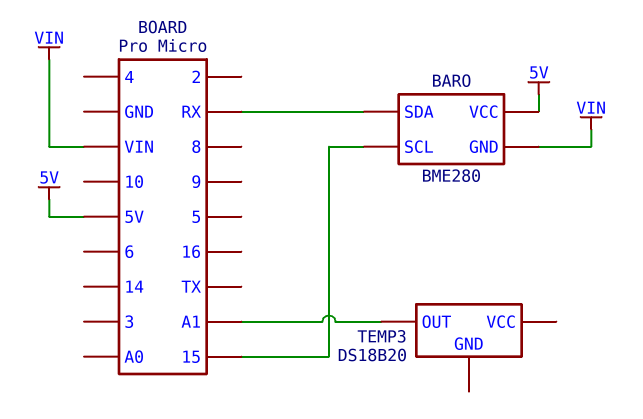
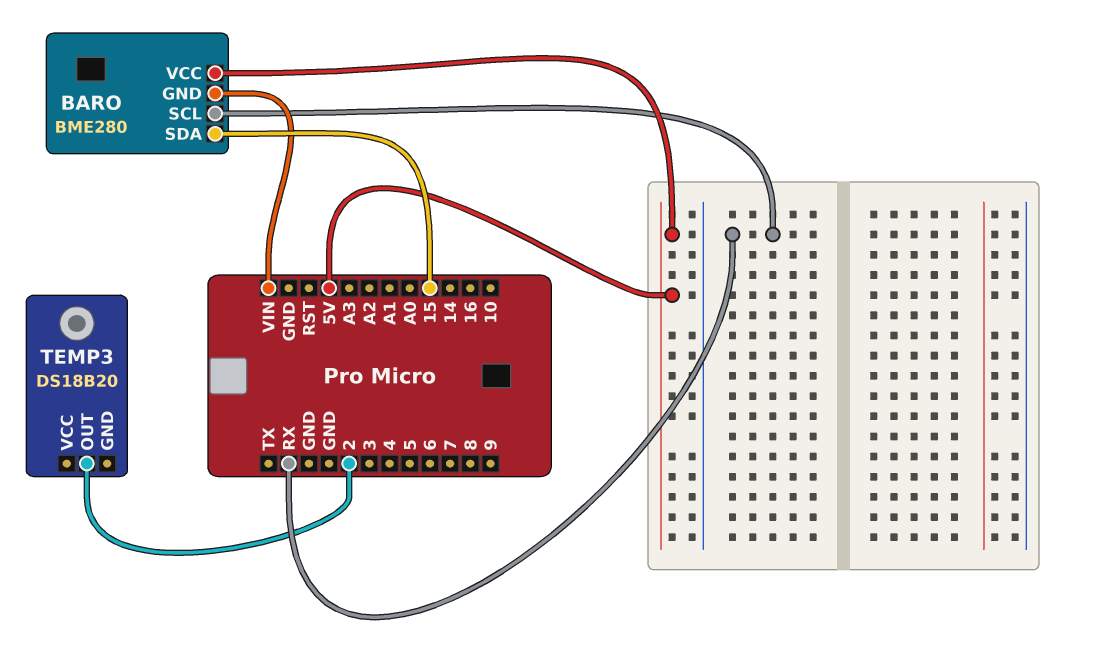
BARO pin SCL: 15 -> RX
BARO pin SDA: RX -> 15
TEMP3 pin OUT: A1 -> 2

